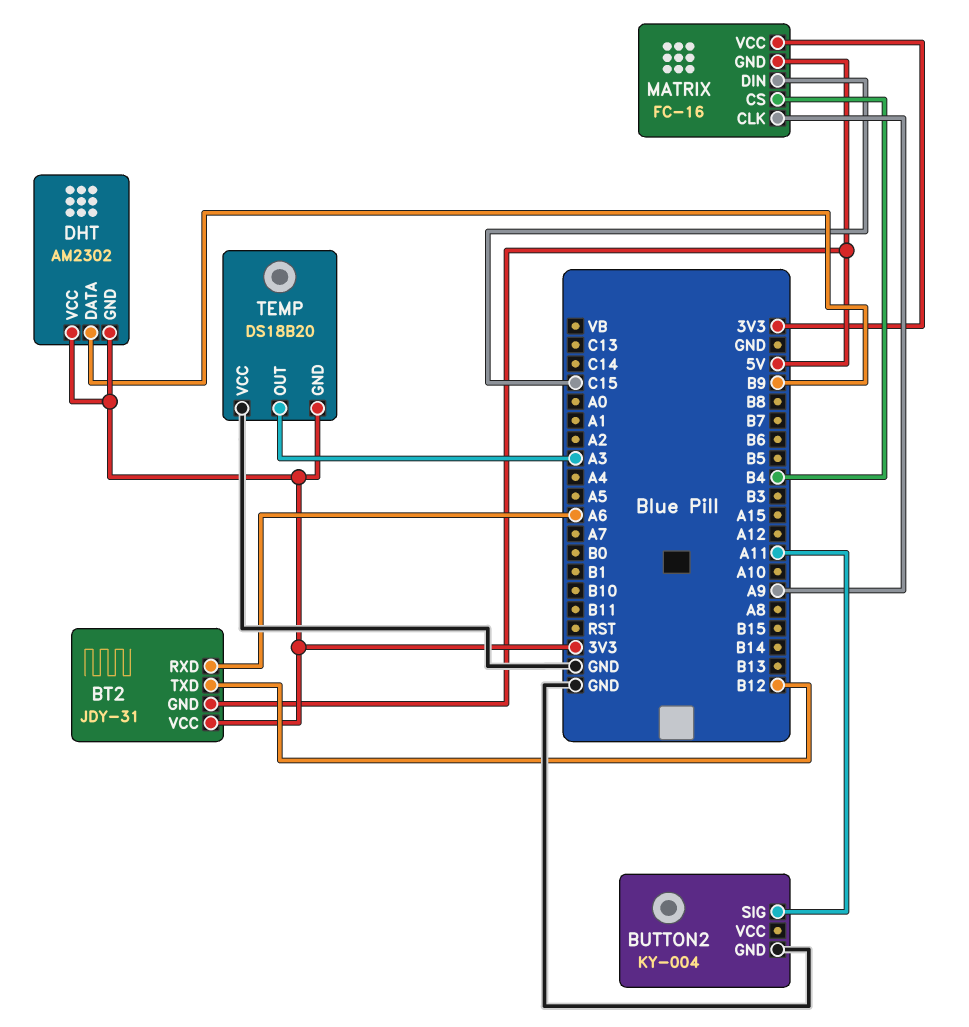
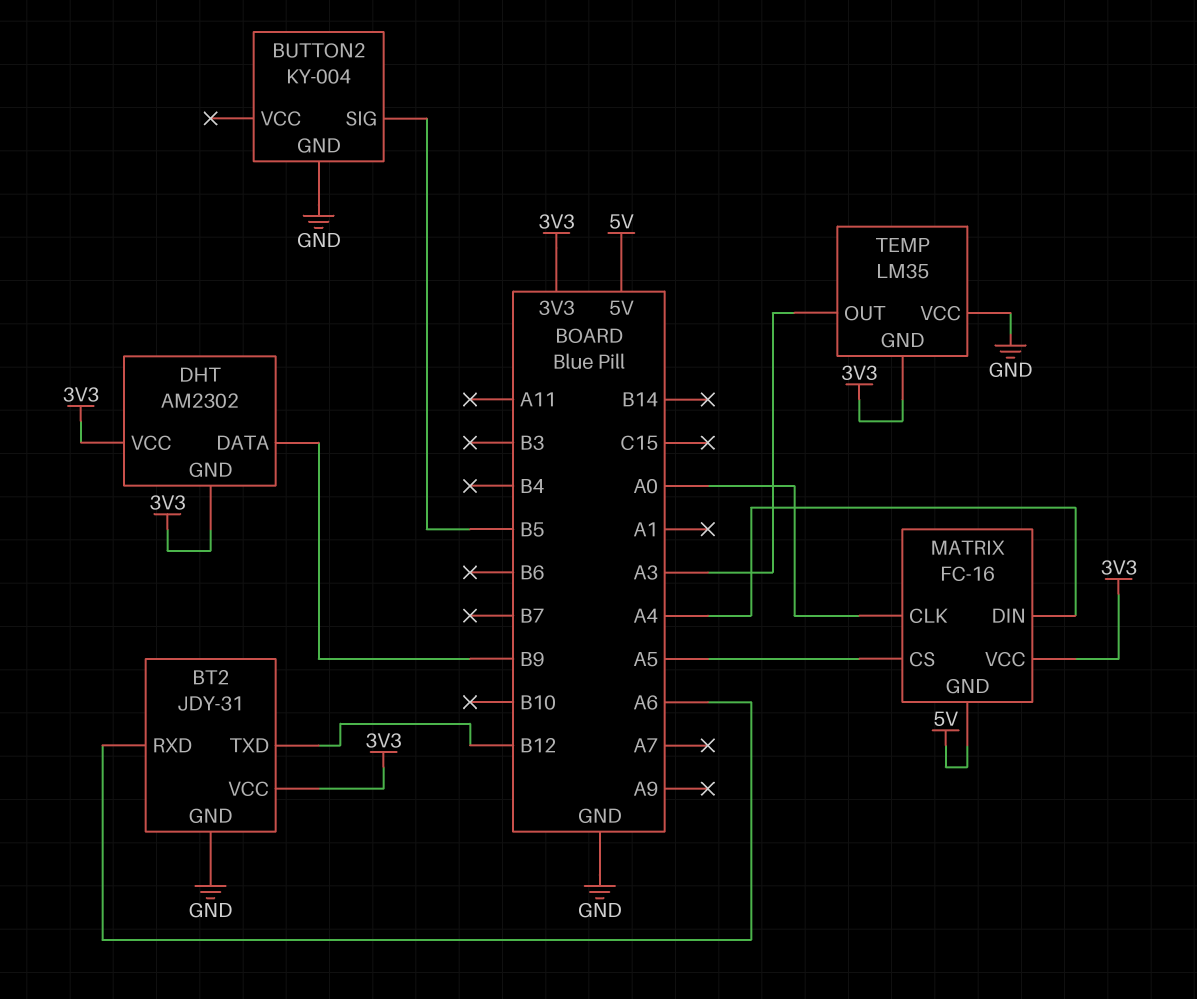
BT2 pin GND: 5V -> GND
BUTTON2 pin SIG: A11 -> B5
MATRIX pin CLK: A9 -> A0
MATRIX pin CS: B4 -> A5
MATRIX pin DIN: C15 -> A4
TEMP: DS18B20 -> LM35

